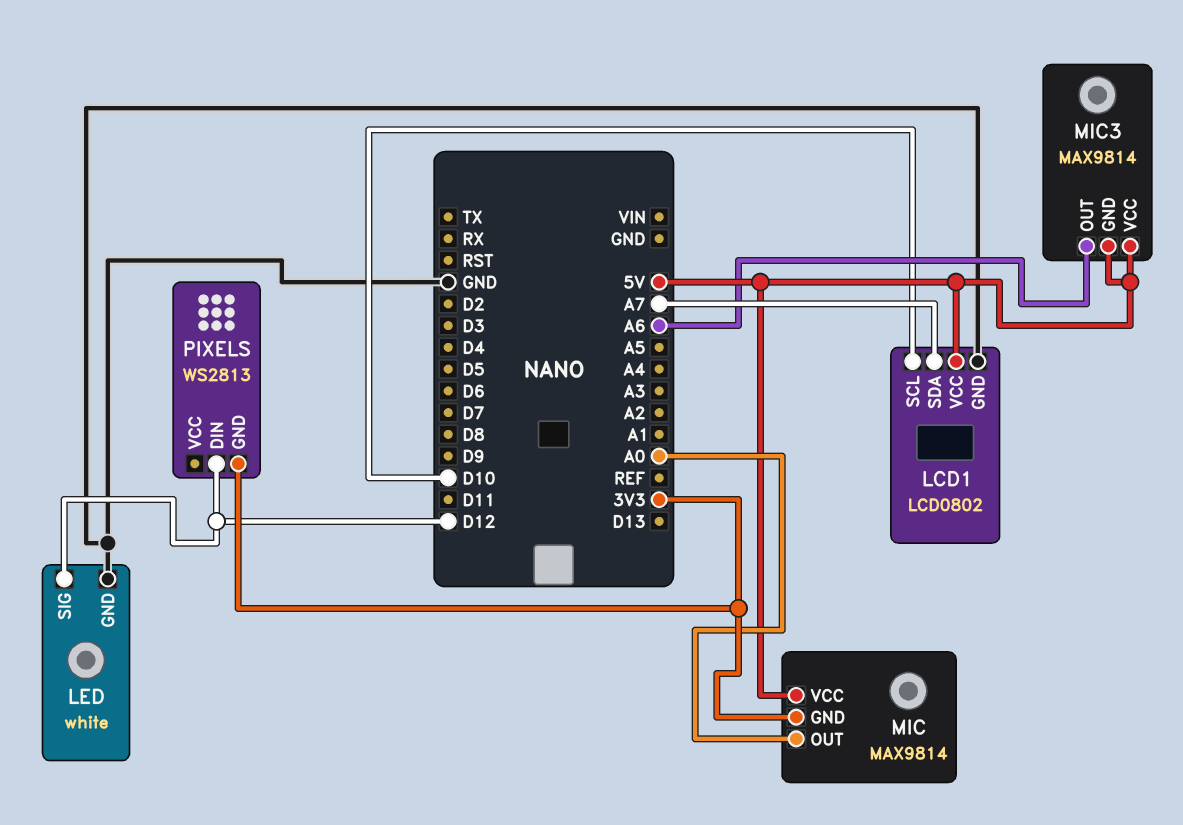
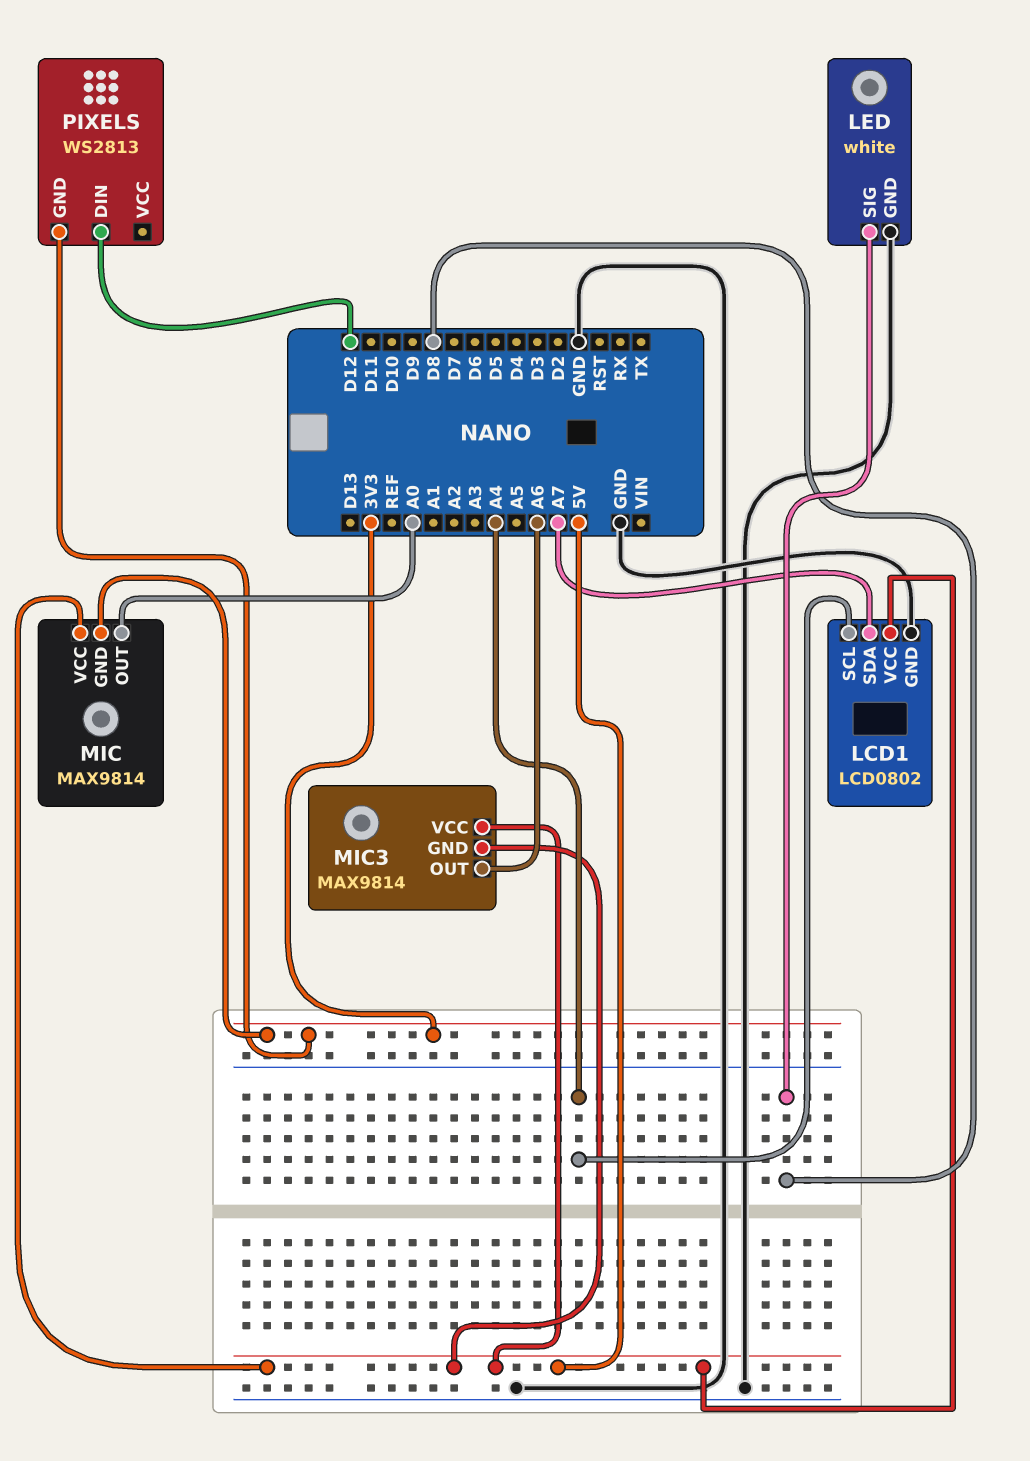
LCD1 pin SCL: D10 -> A4
LED pin SIG: D12 -> D8

